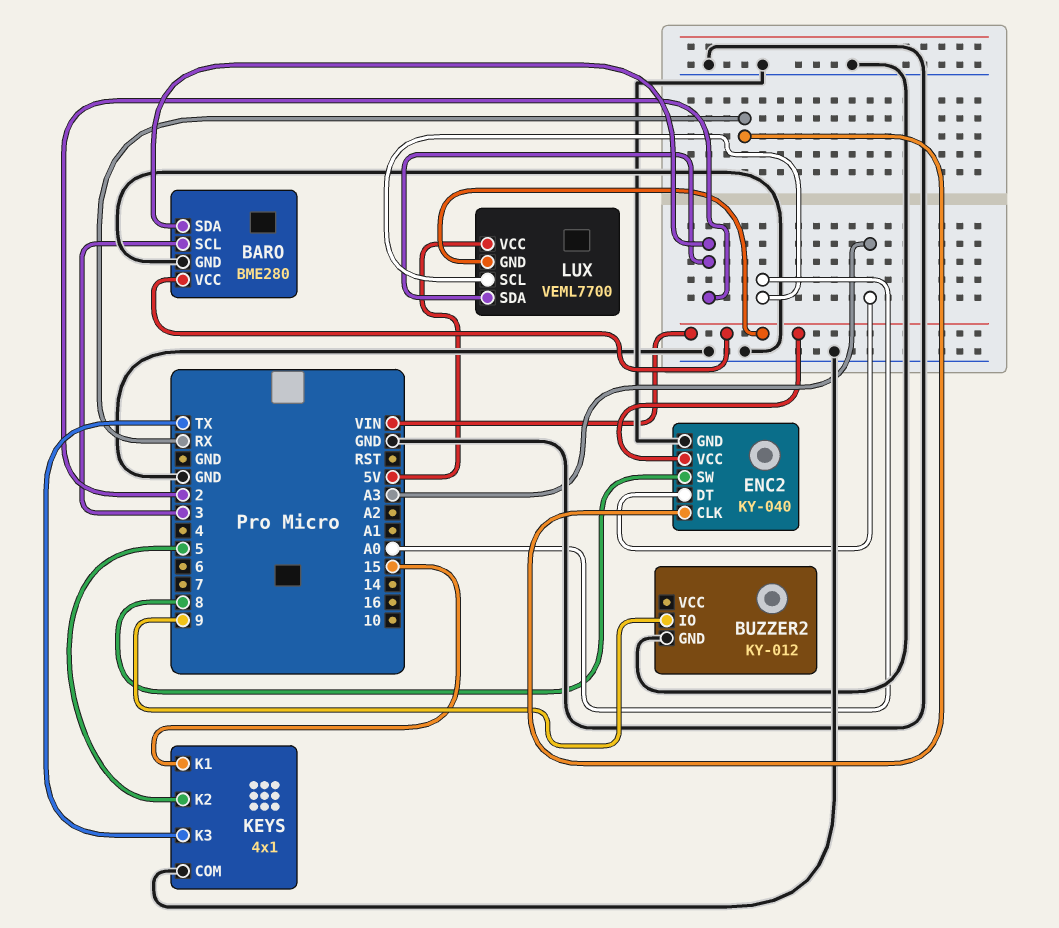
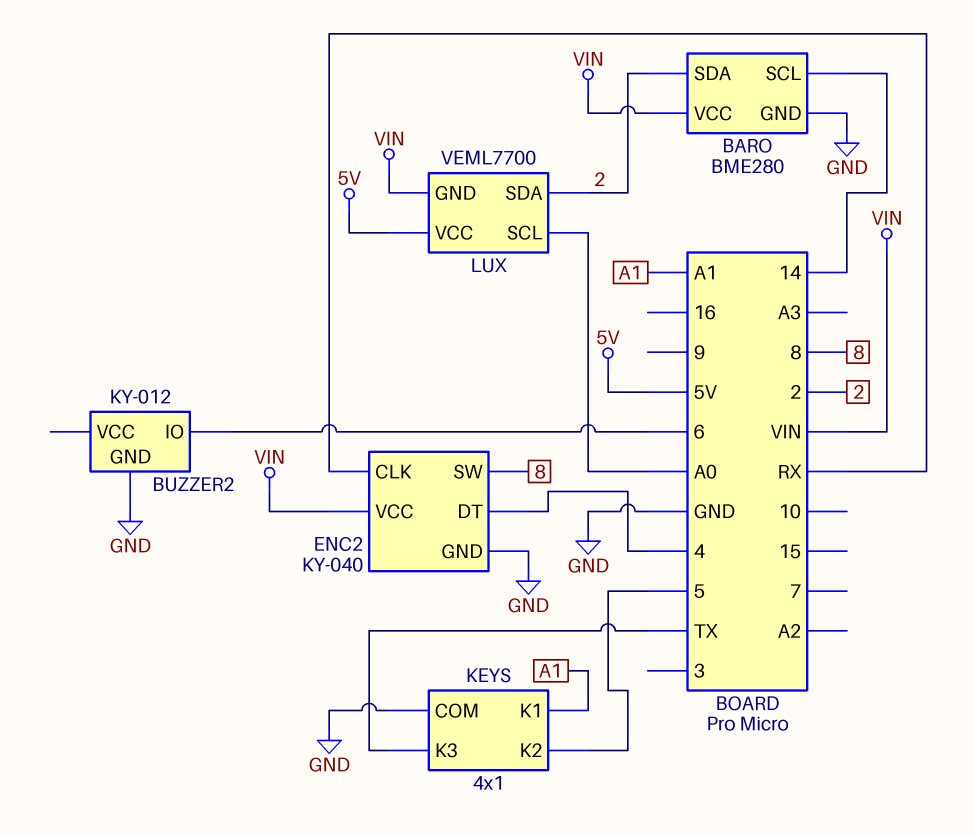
BARO pin SCL: 3 -> 14
BUZZER2 pin IO: 9 -> 6
ENC2 pin DT: A3 -> 4
KEYS pin K1: 15 -> A1

